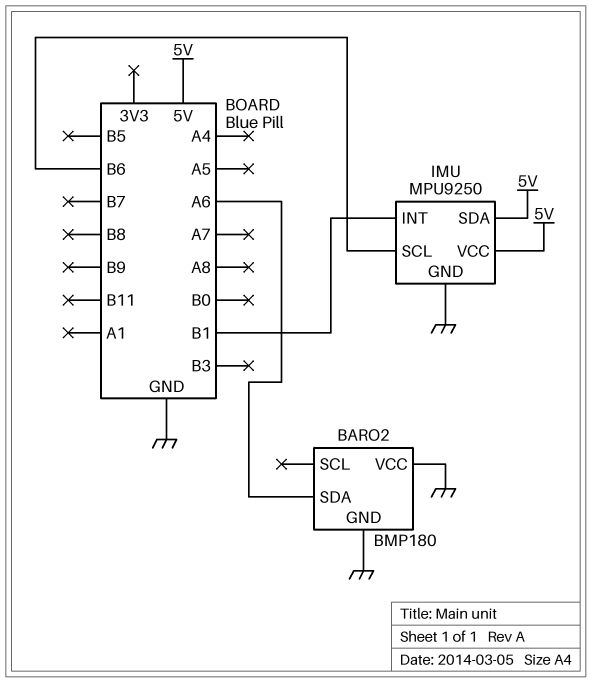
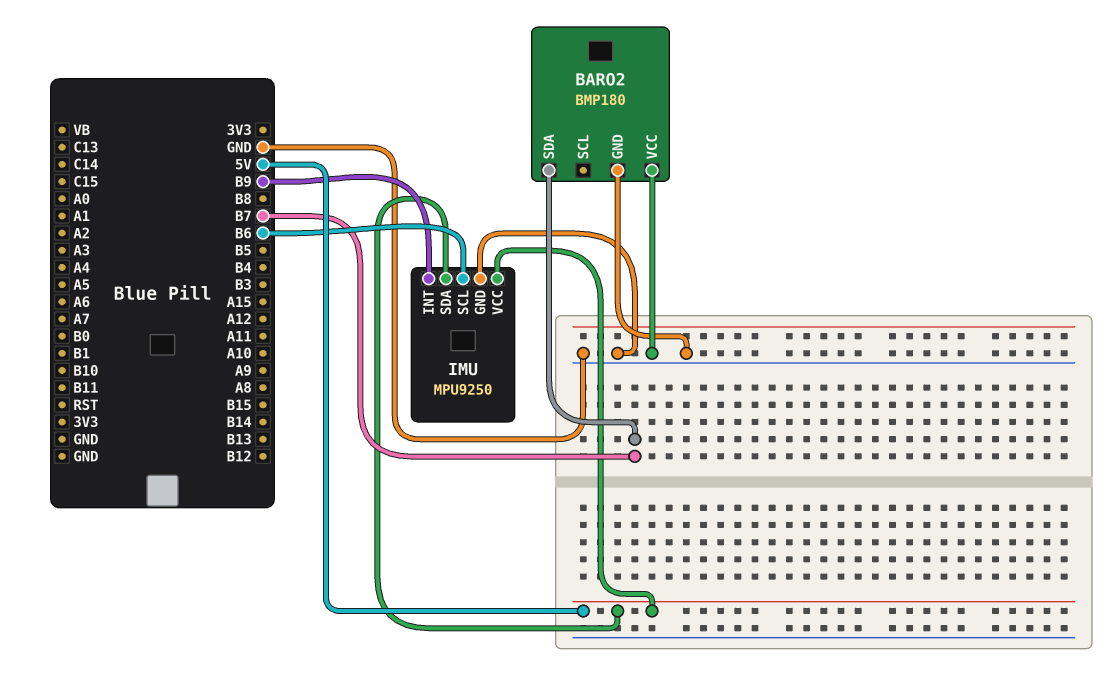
BARO2 pin SDA: A6 -> B7
IMU pin INT: B1 -> B9

